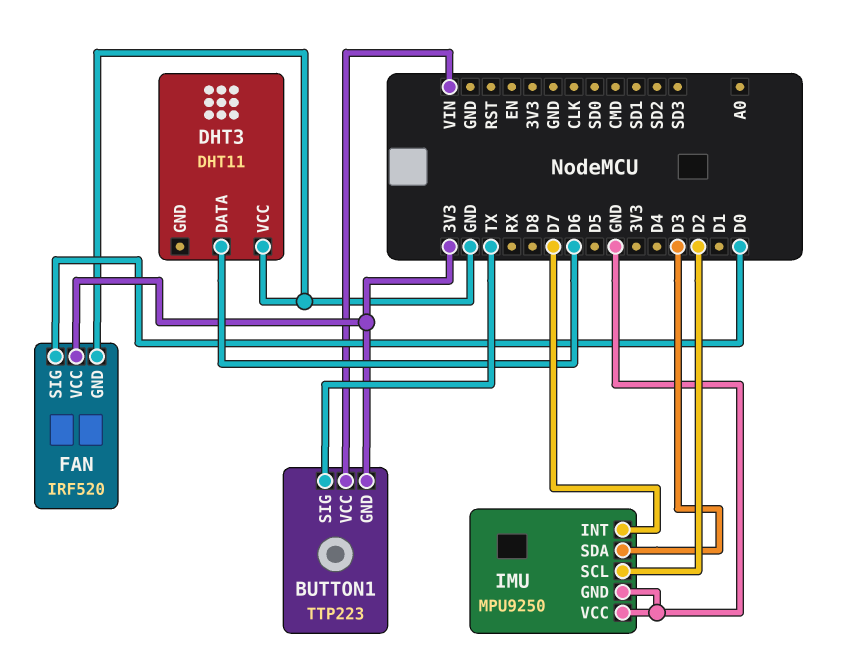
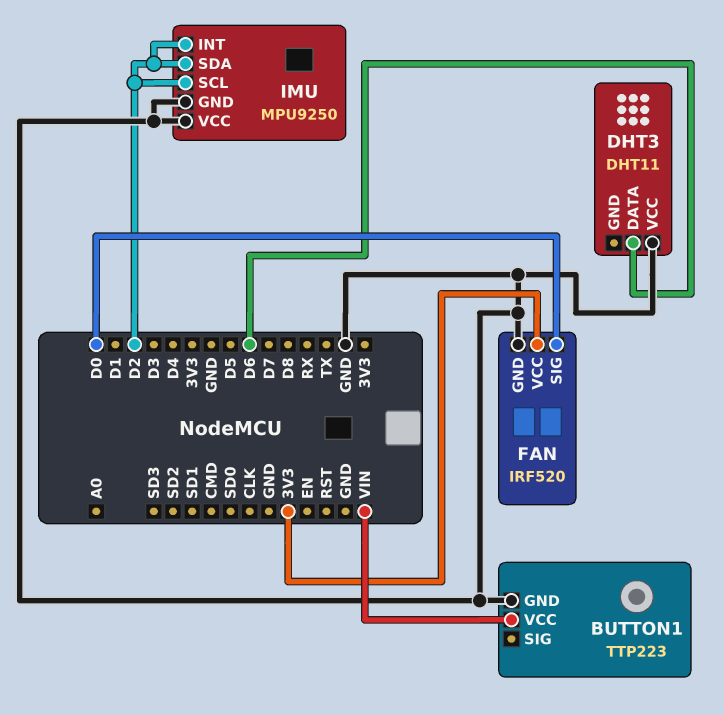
BUTTON1 pin GND: 3V3 -> GND
BUTTON1 pin SIG: TX -> none
IMU pin INT: D7 -> D2
IMU pin SDA: D3 -> D2

